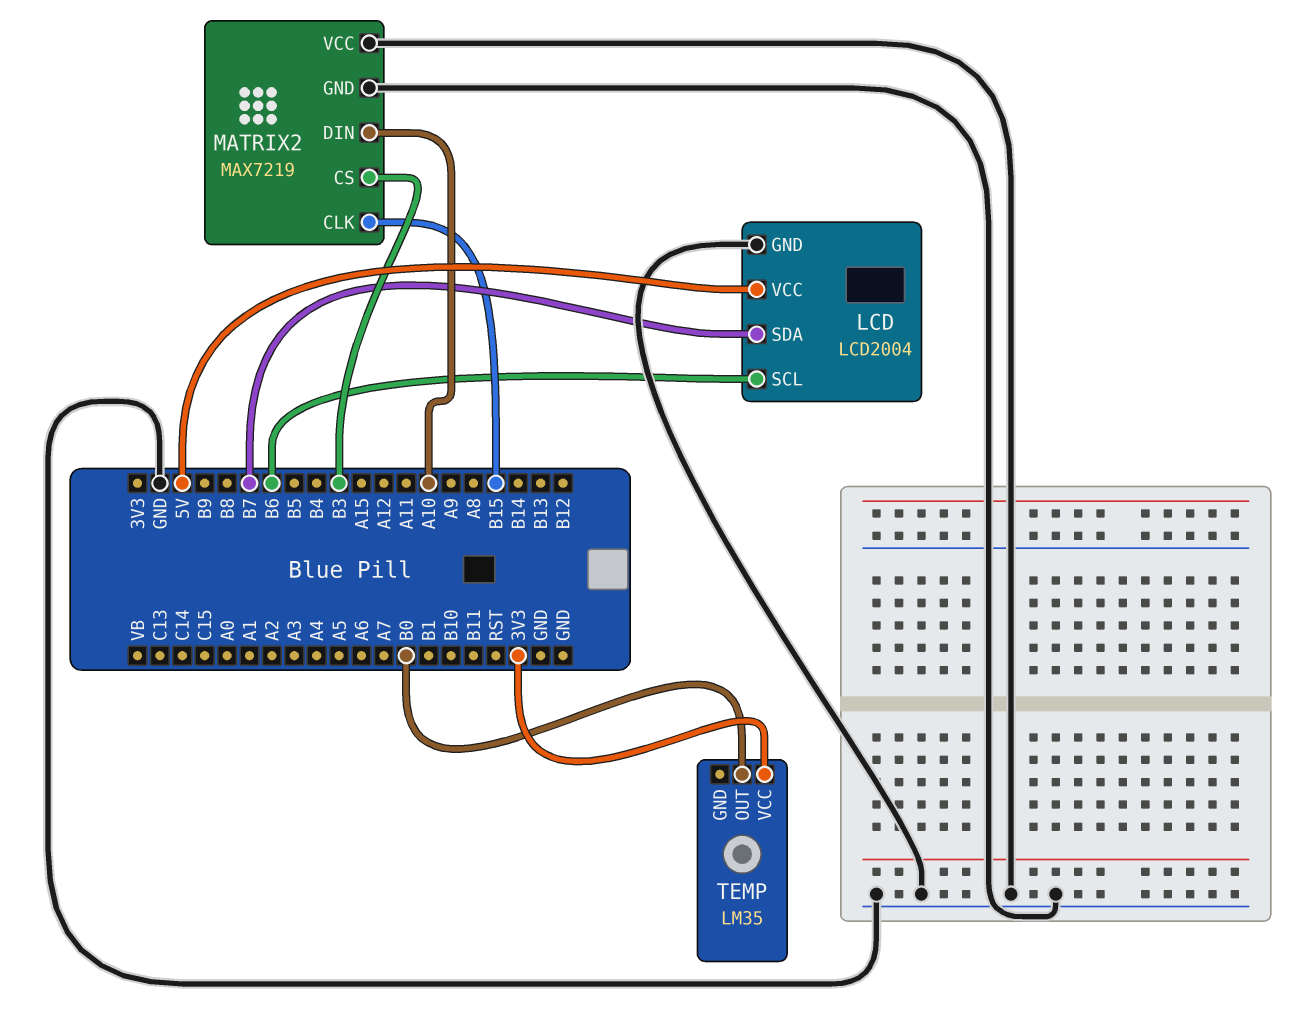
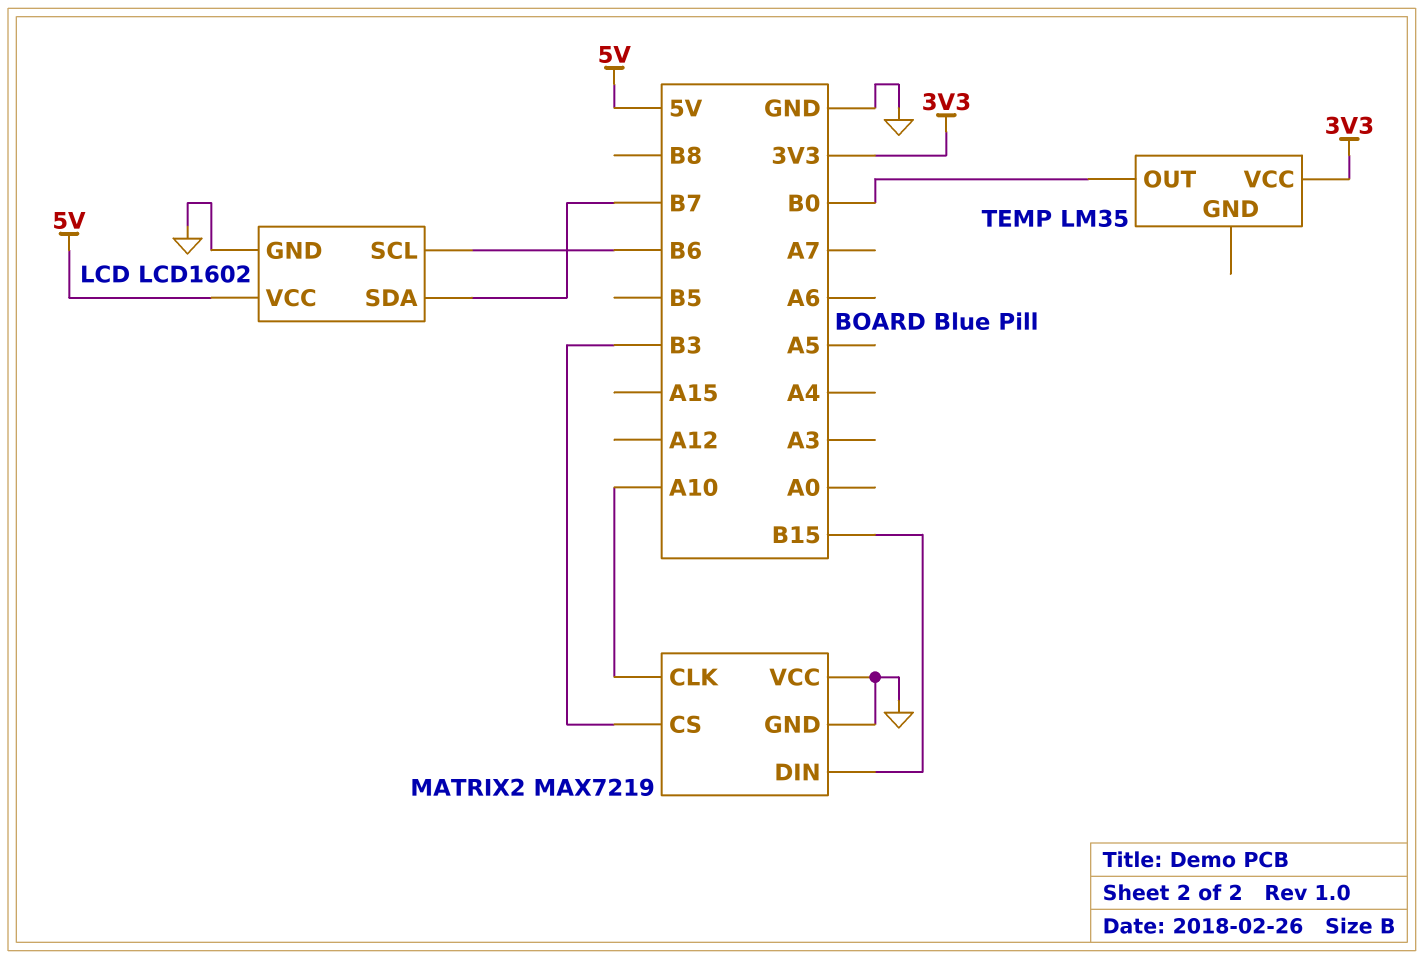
LCD: LCD2004 -> LCD1602
MATRIX2 pin CLK: B15 -> A10
MATRIX2 pin DIN: A10 -> B15

